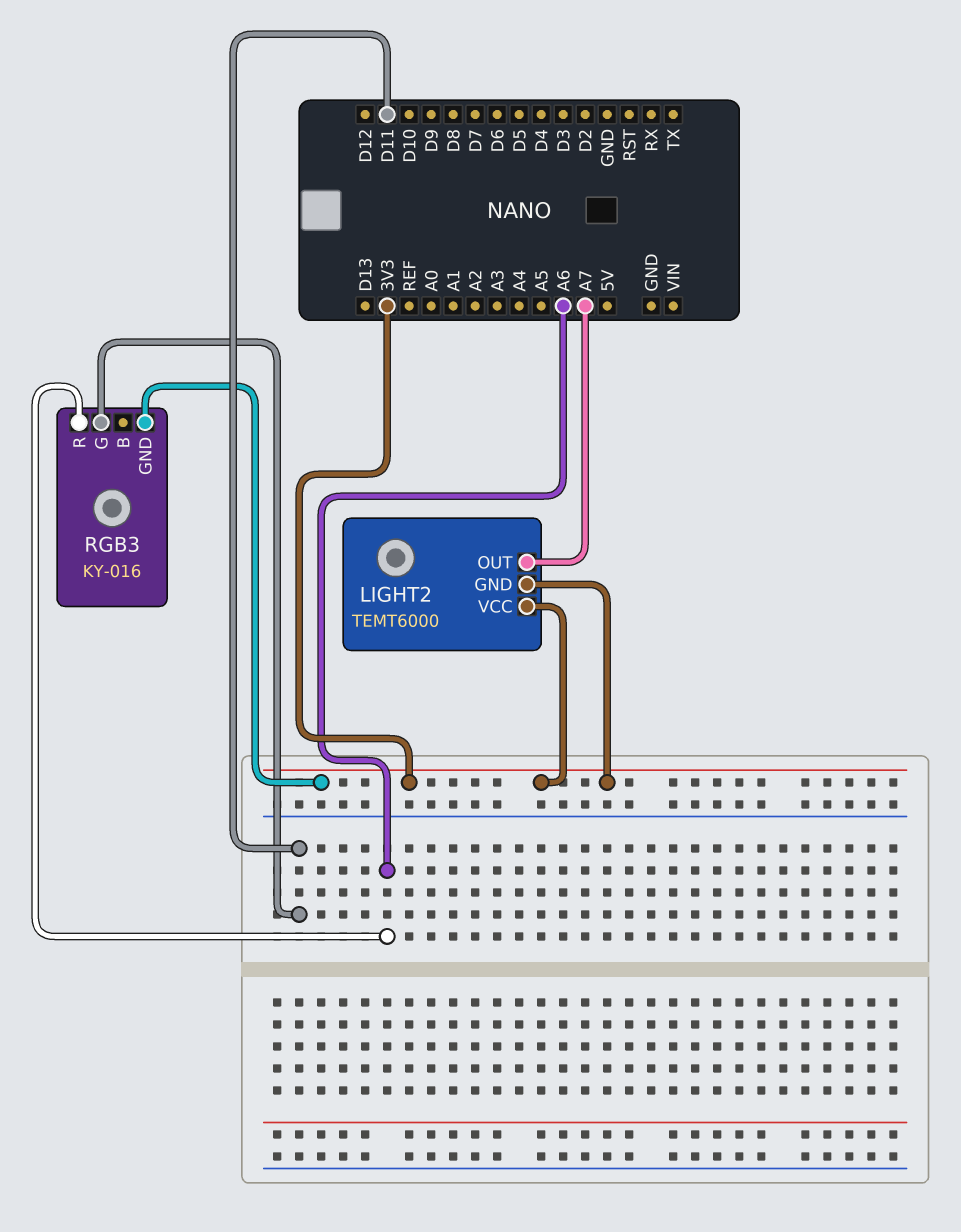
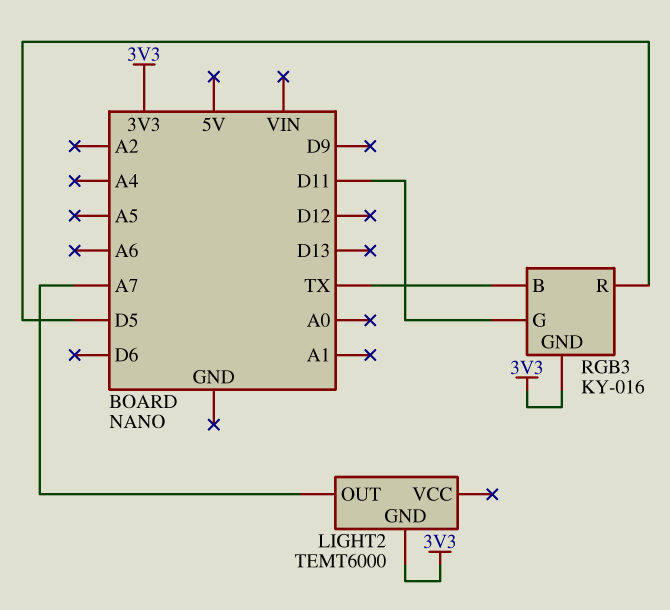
LIGHT2 pin VCC: 3V3 -> none
RGB3 pin B: none -> TX
RGB3 pin R: A6 -> D5

